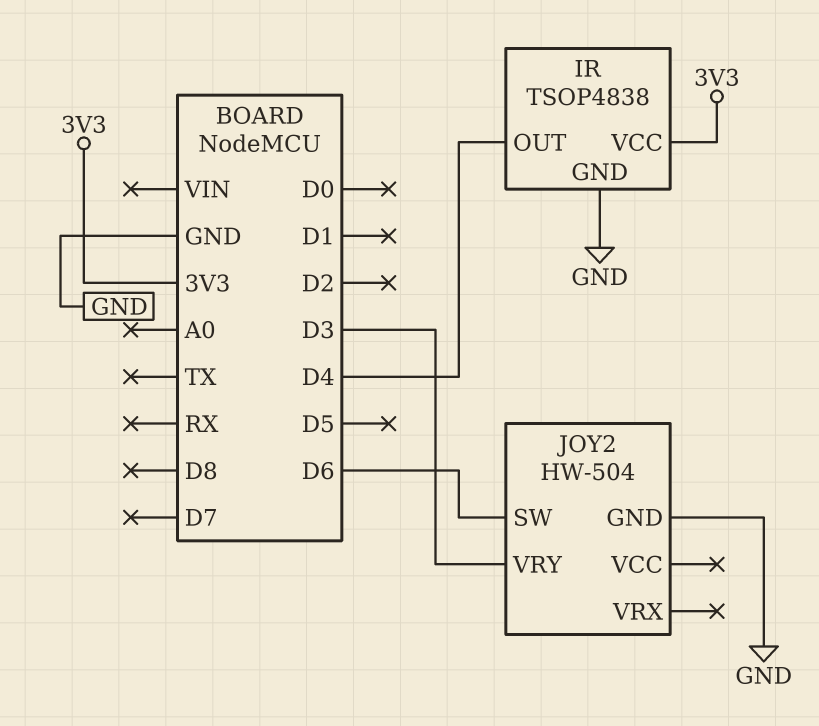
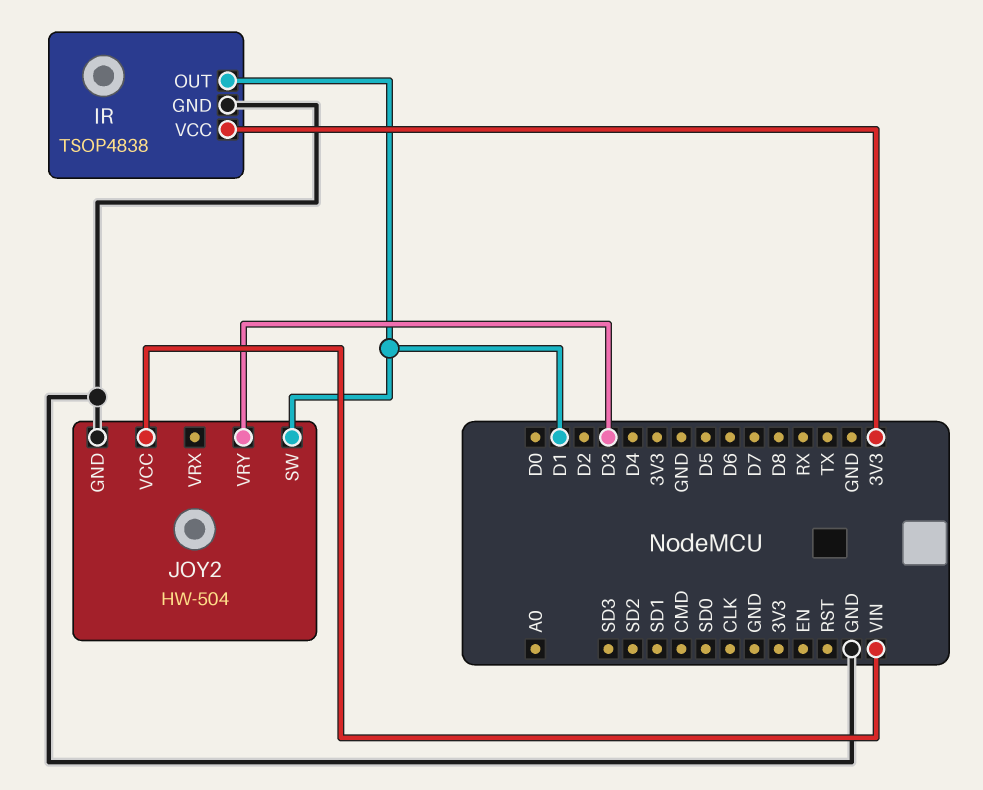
IR pin OUT: D4 -> D1
JOY2 pin SW: D6 -> D1
JOY2 pin VCC: none -> VIN

